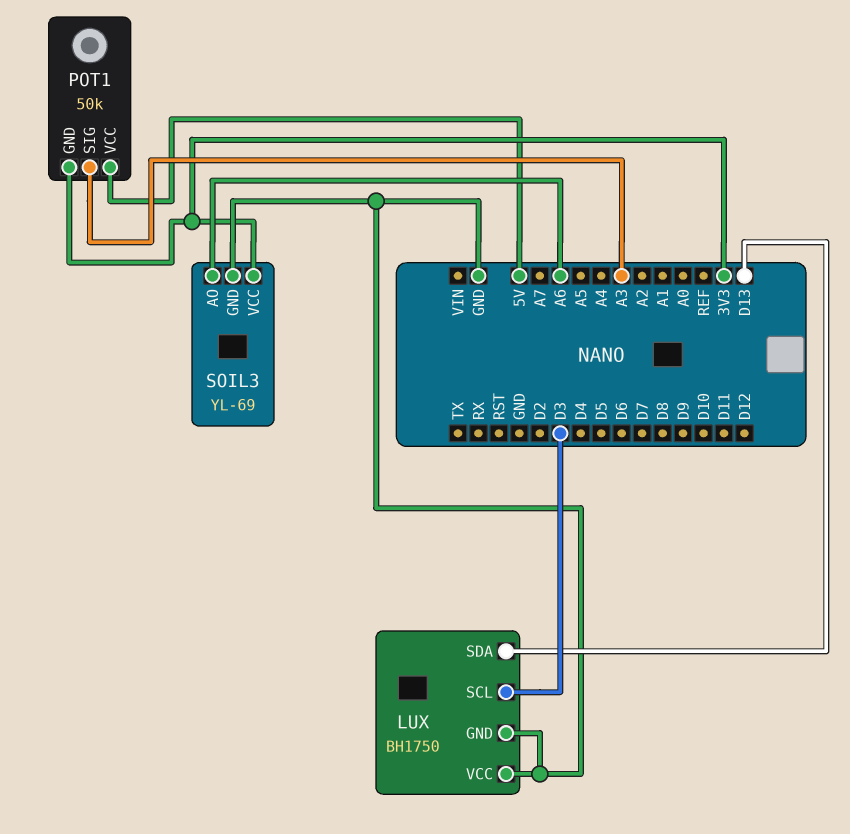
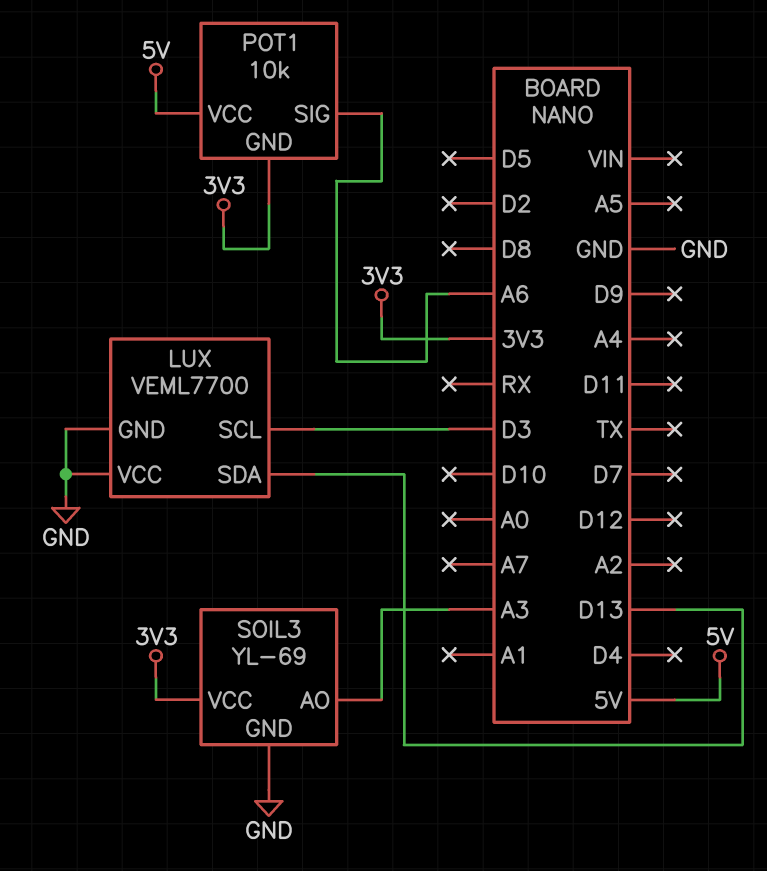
LUX: BH1750 -> VEML7700
POT1: 50k -> 10k
POT1 pin SIG: A3 -> A6
SOIL3 pin AO: A6 -> A3

